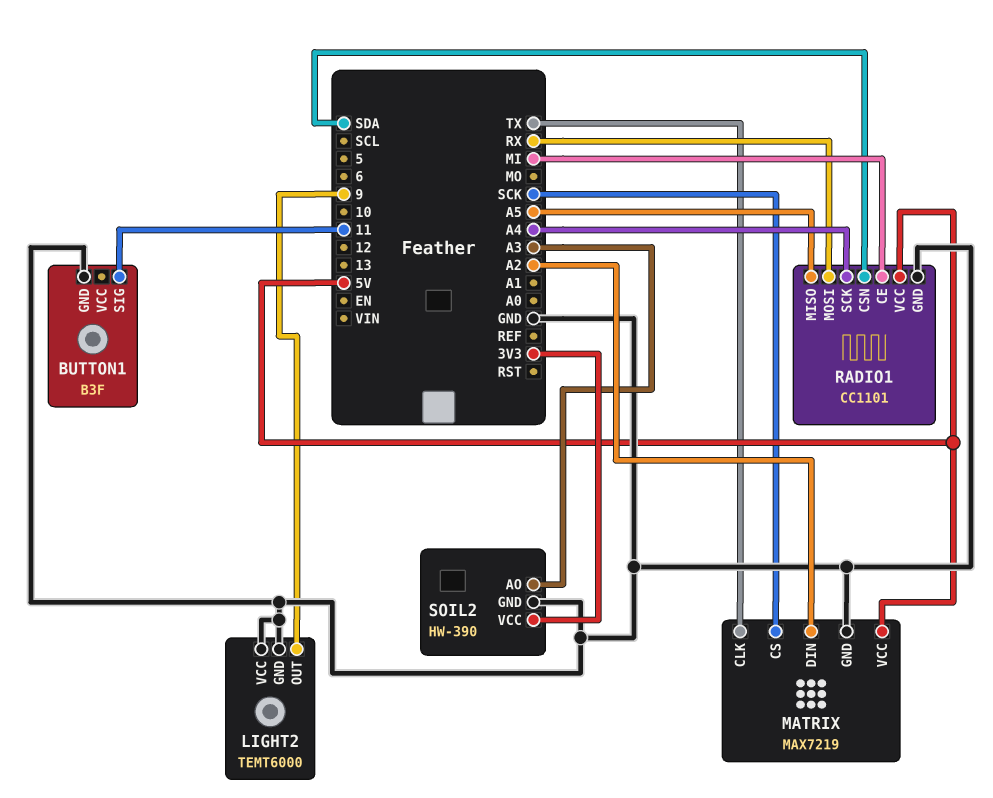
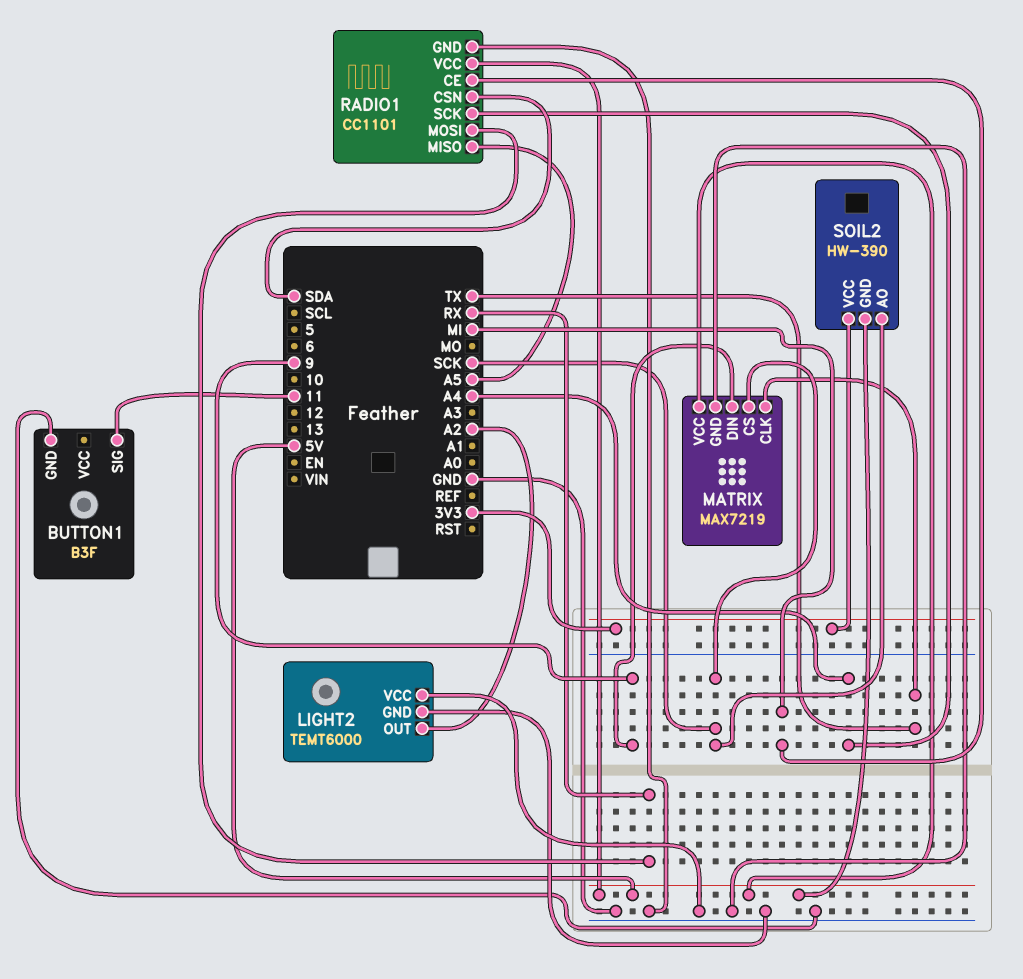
LIGHT2 pin OUT: 9 -> A2
MATRIX pin DIN: A2 -> 9
SOIL2 pin AO: A3 -> SCK
SOIL2 pin GND: GND -> 5V

